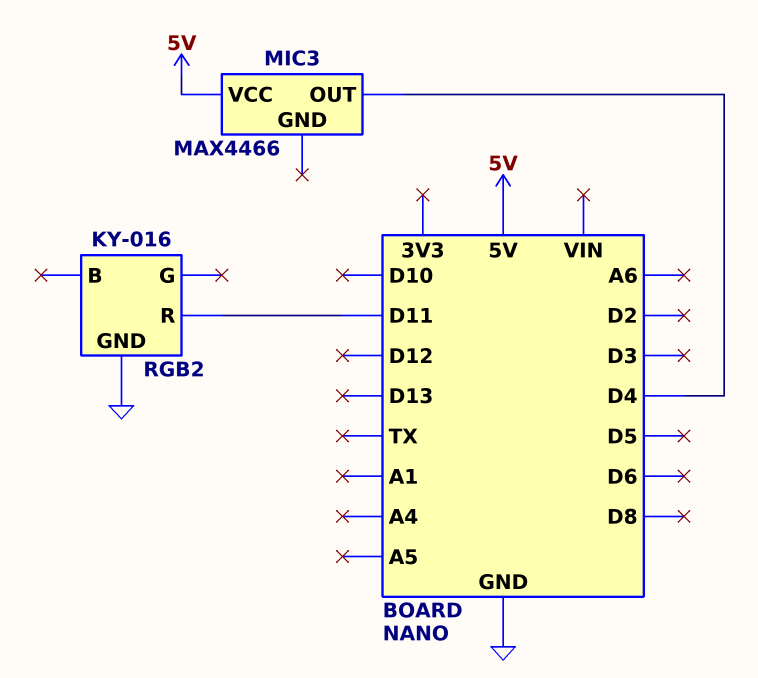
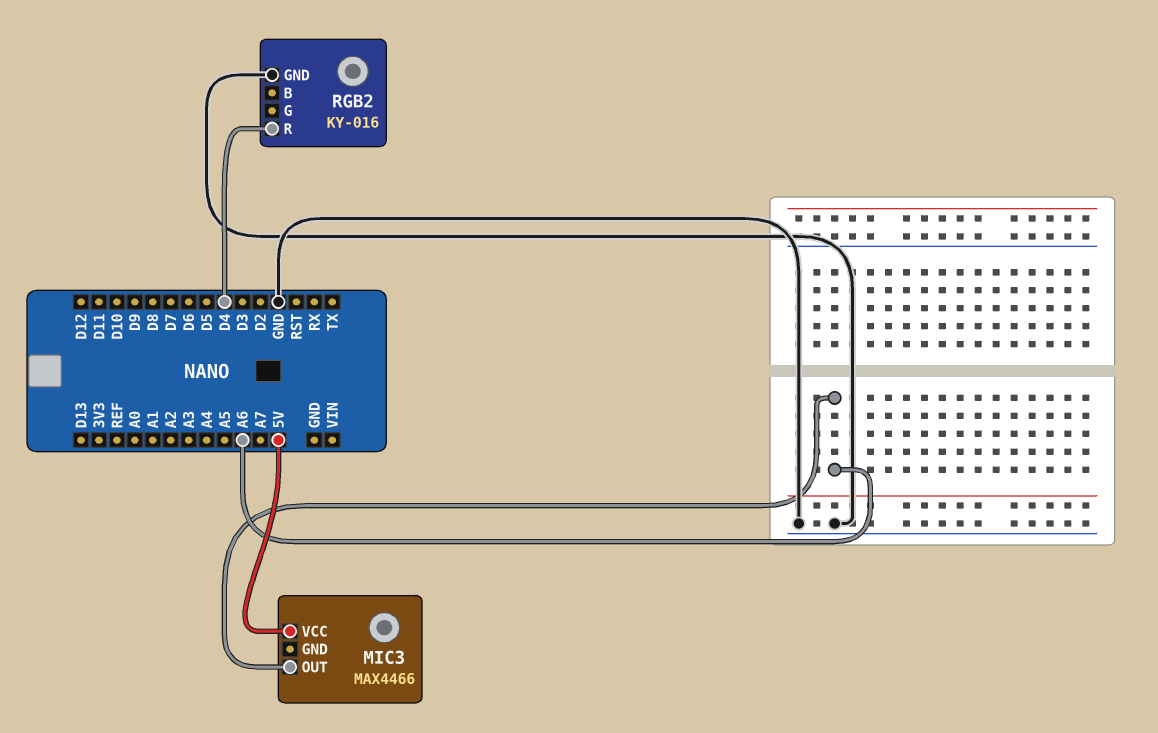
MIC3 pin OUT: D4 -> A6
RGB2 pin R: D11 -> D4

